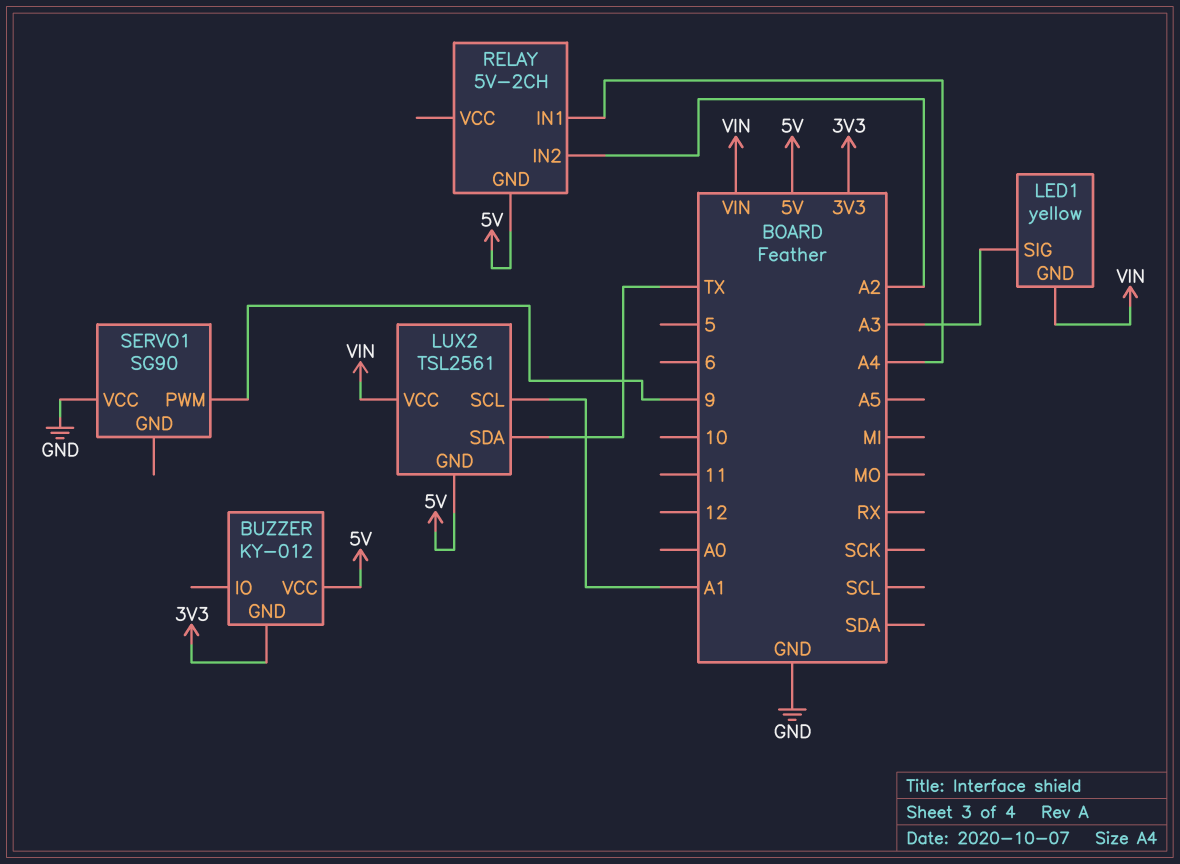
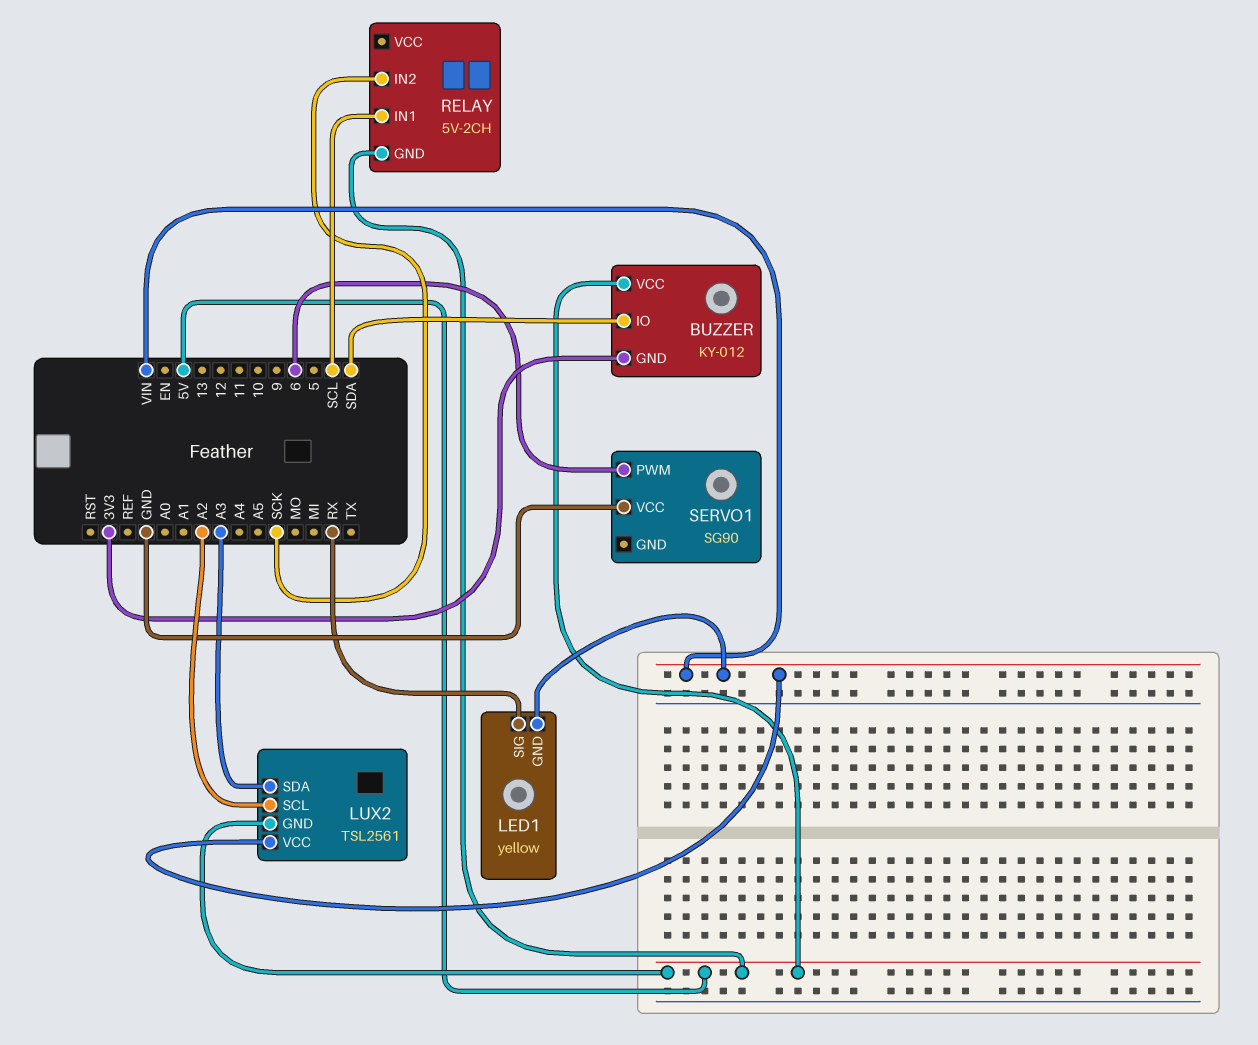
BUZZER pin IO: none -> SDA
LED1 pin SIG: A3 -> RX
LUX2 pin SCL: A1 -> A2
LUX2 pin SDA: TX -> A3
RELAY pin IN1: A4 -> SCL
RELAY pin IN2: A2 -> SCK
SERVO1 pin PWM: 9 -> 6

